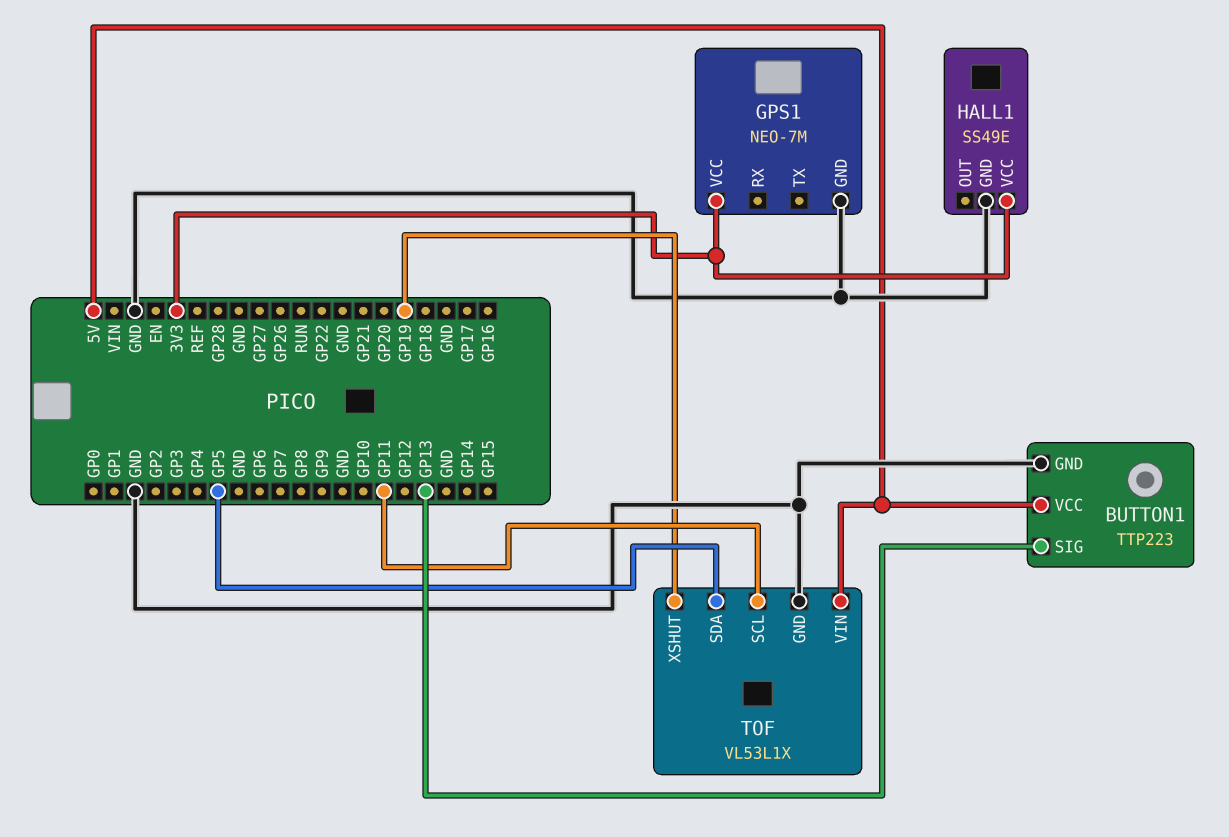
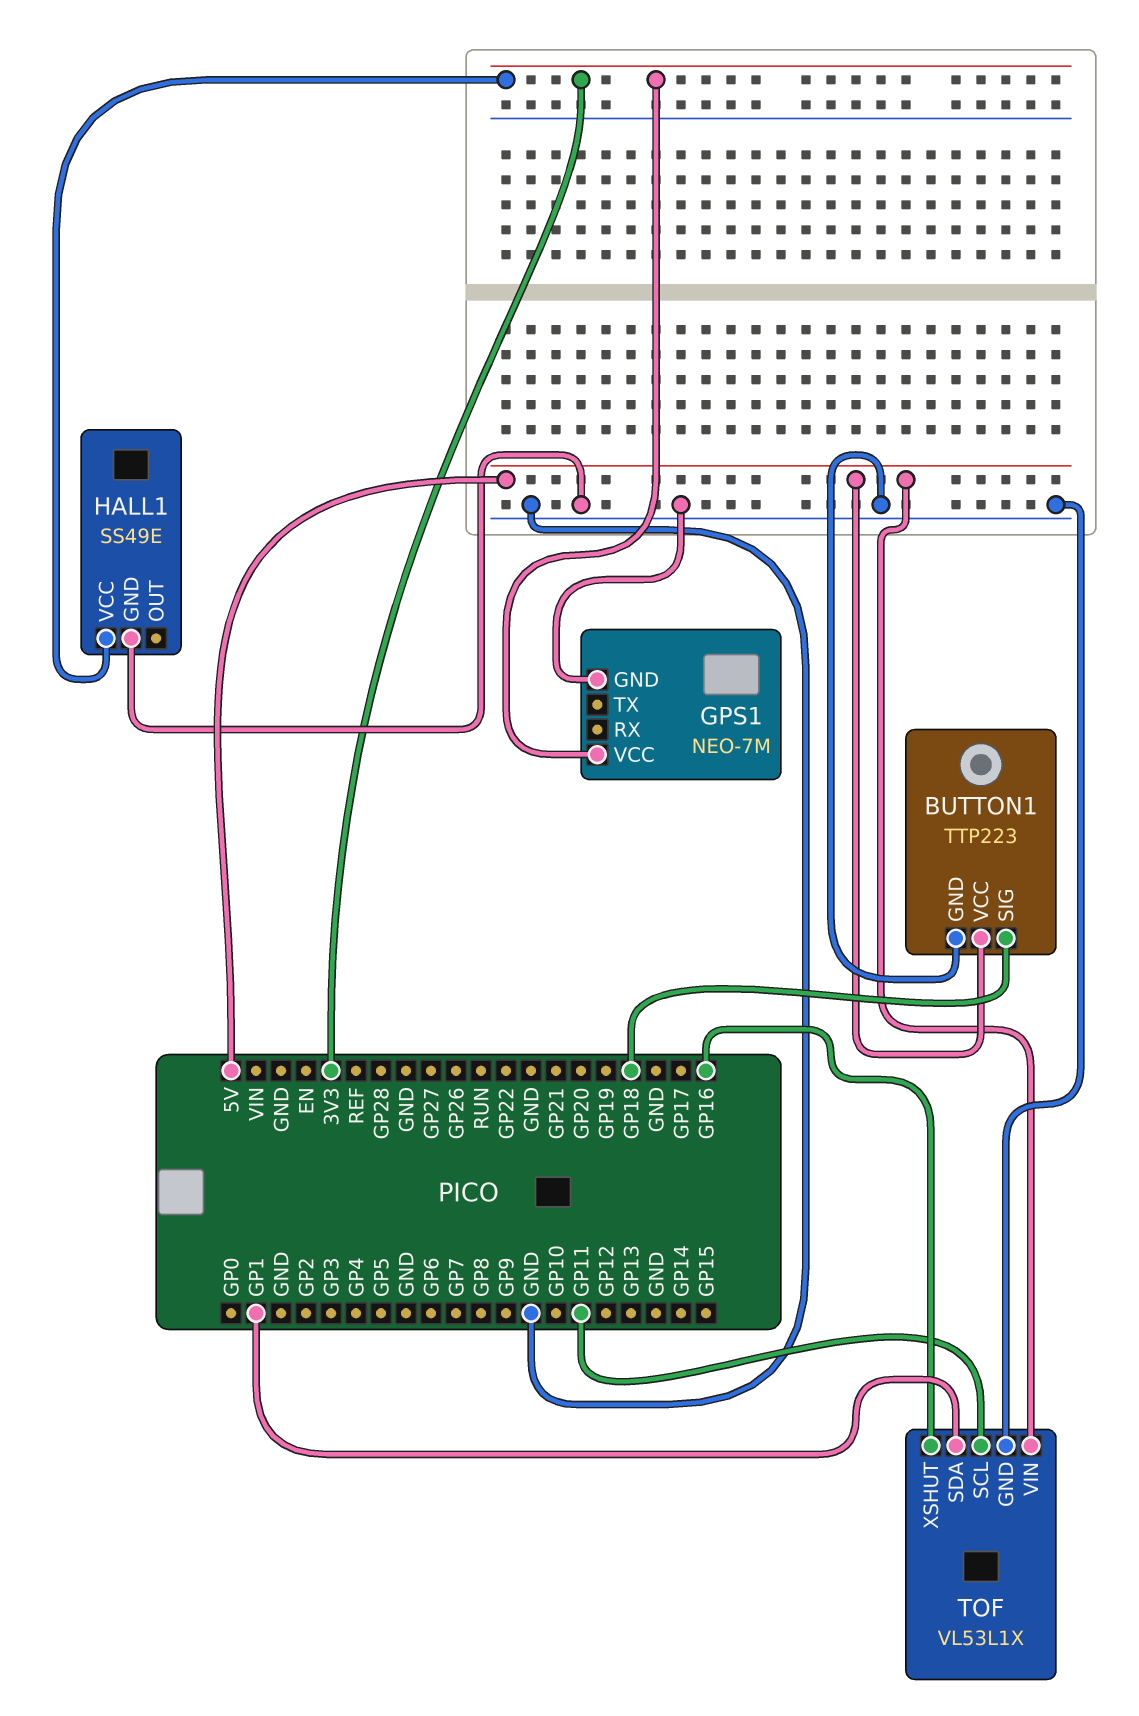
BUTTON1 pin SIG: GP13 -> GP18
TOF pin SDA: GP5 -> GP1
TOF pin XSHUT: GP19 -> GP16

